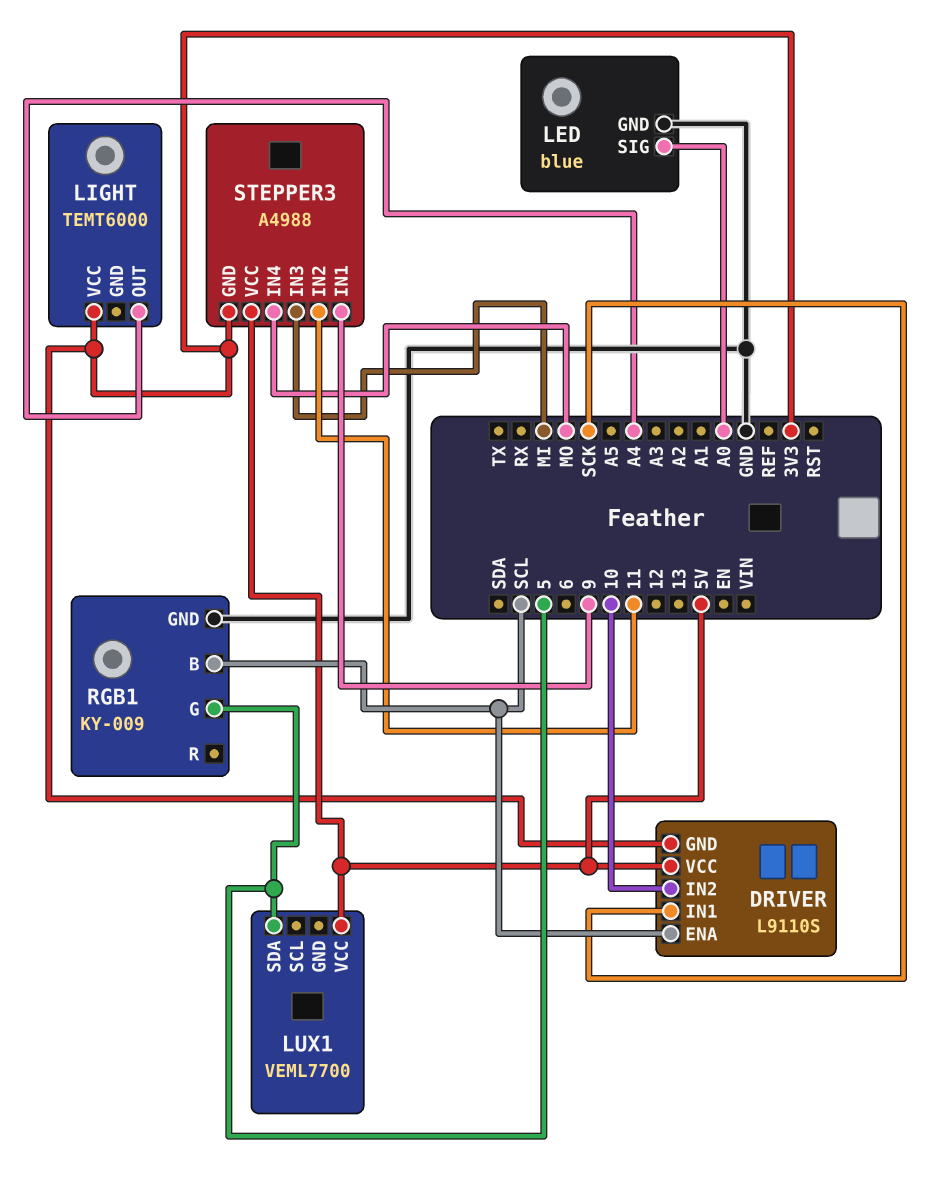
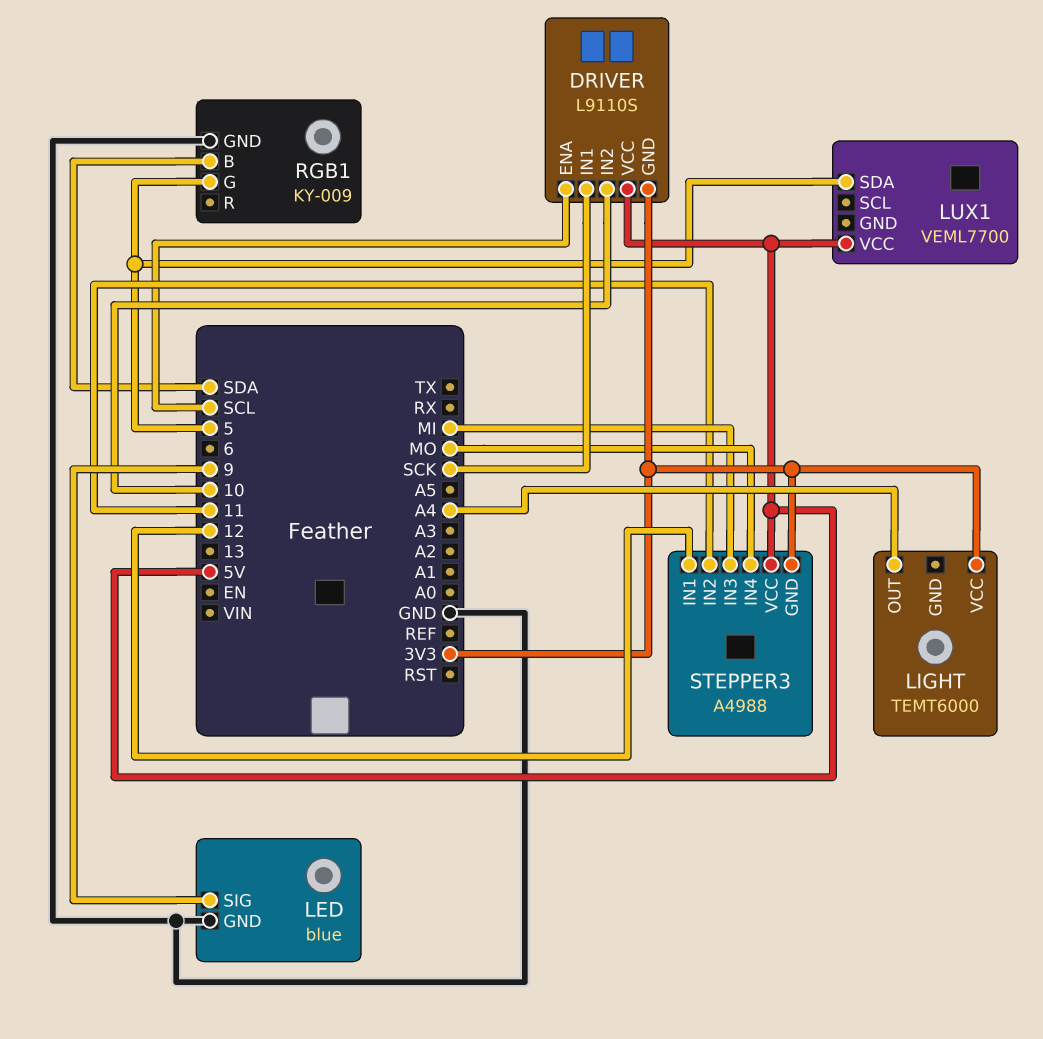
LED pin SIG: A0 -> 9
RGB1 pin B: SCL -> SDA
STEPPER3 pin IN1: 9 -> 12

